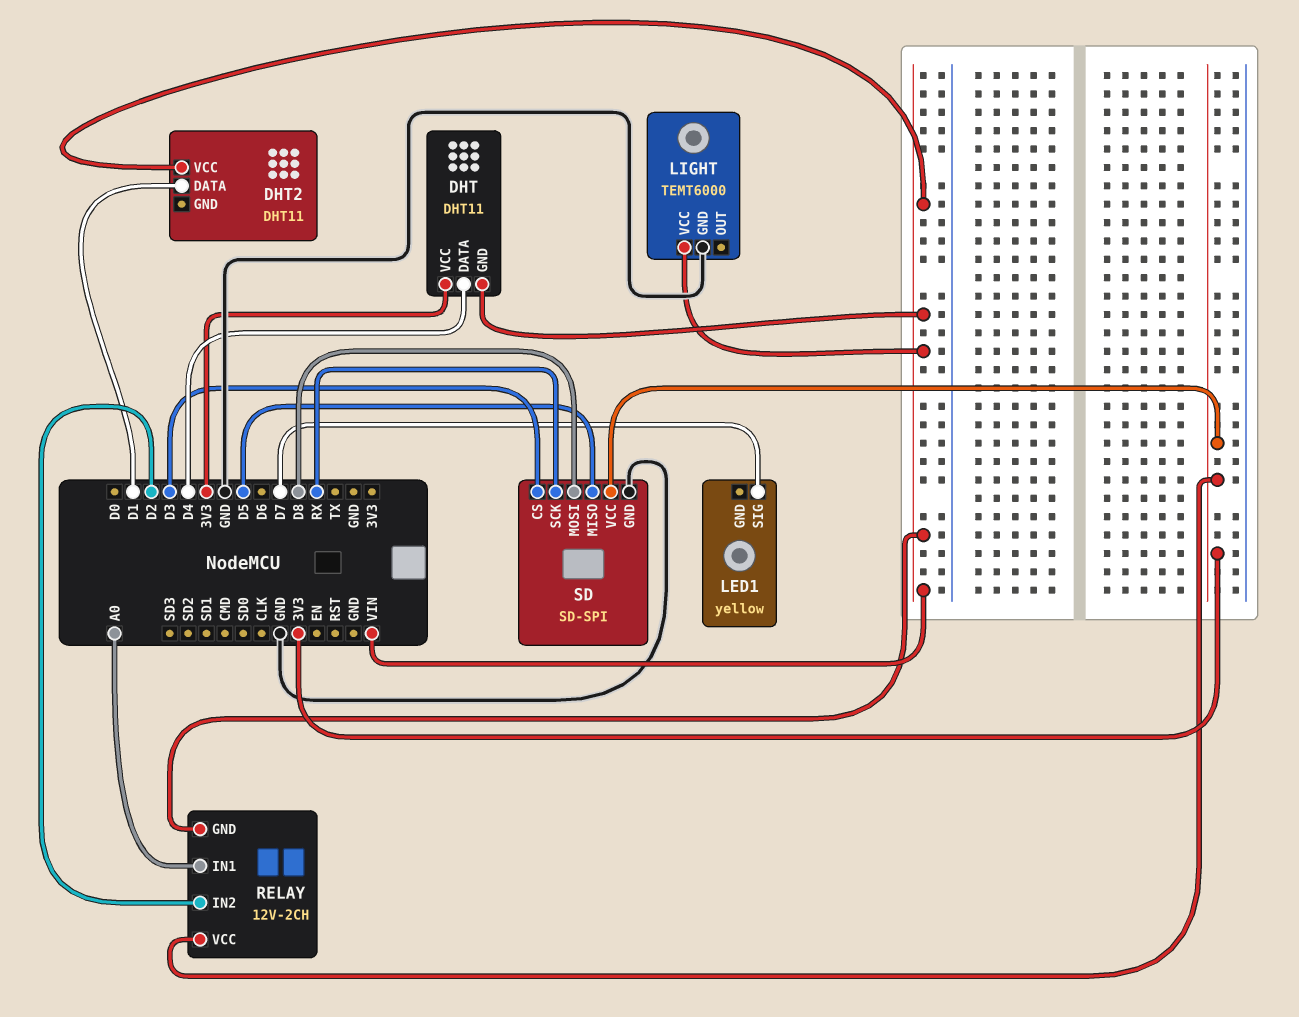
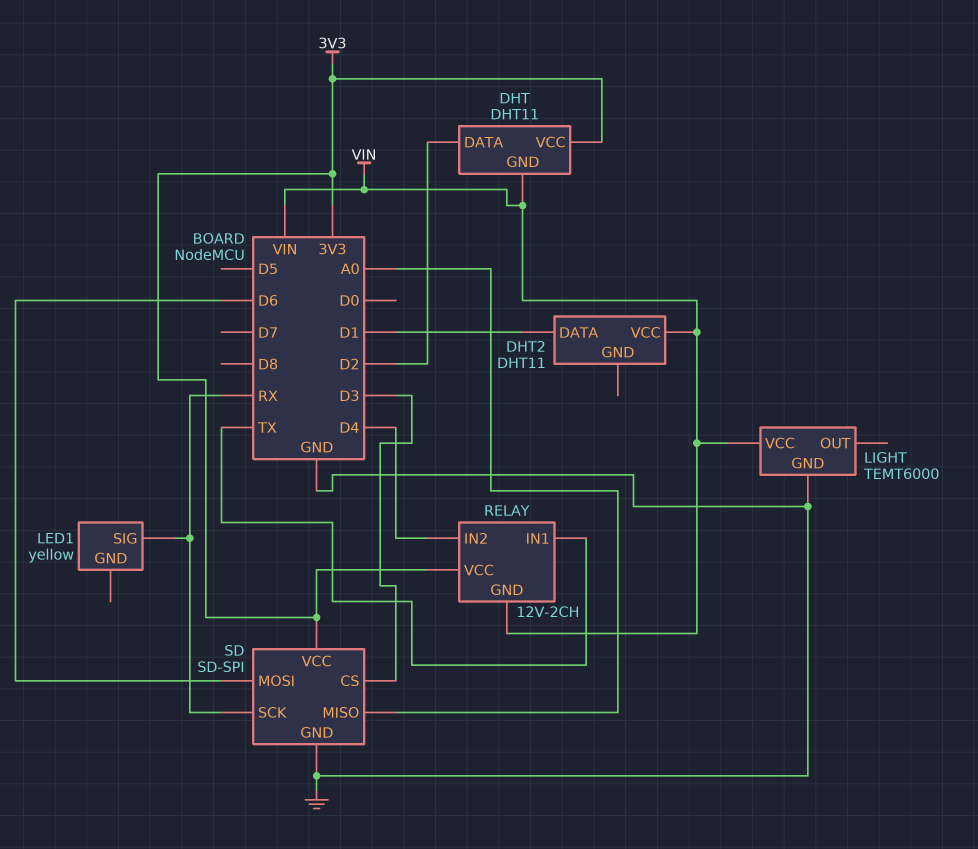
DHT pin DATA: D4 -> D2
LED1 pin SIG: D7 -> RX
RELAY pin IN1: A0 -> TX
RELAY pin IN2: D2 -> D4
SD pin MISO: D5 -> A0
SD pin MOSI: D8 -> D6

